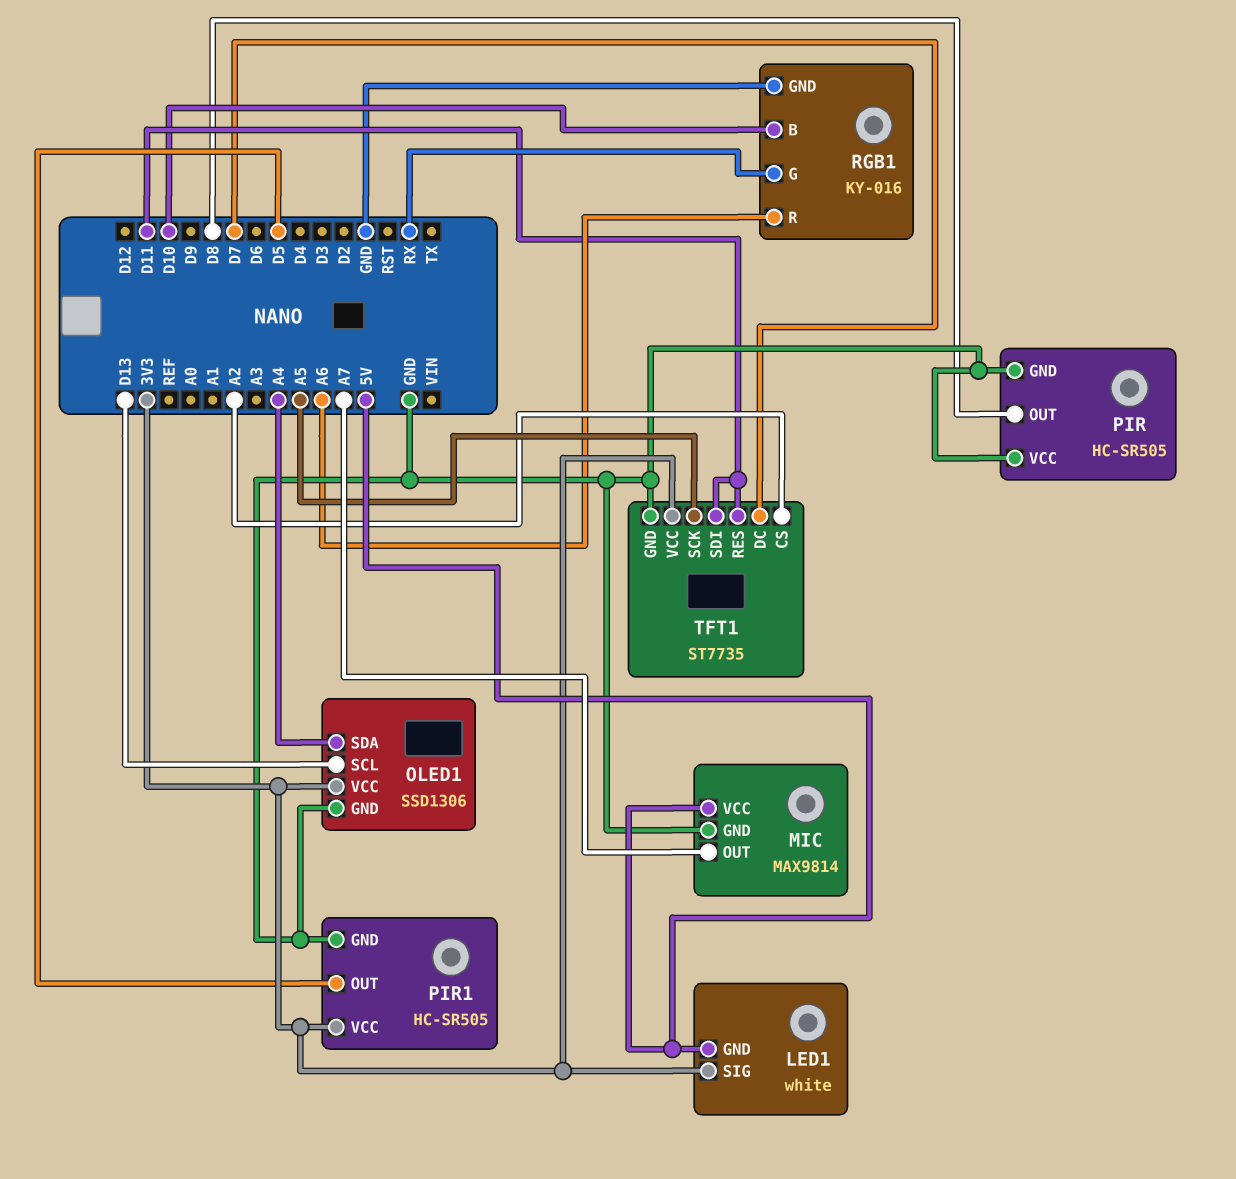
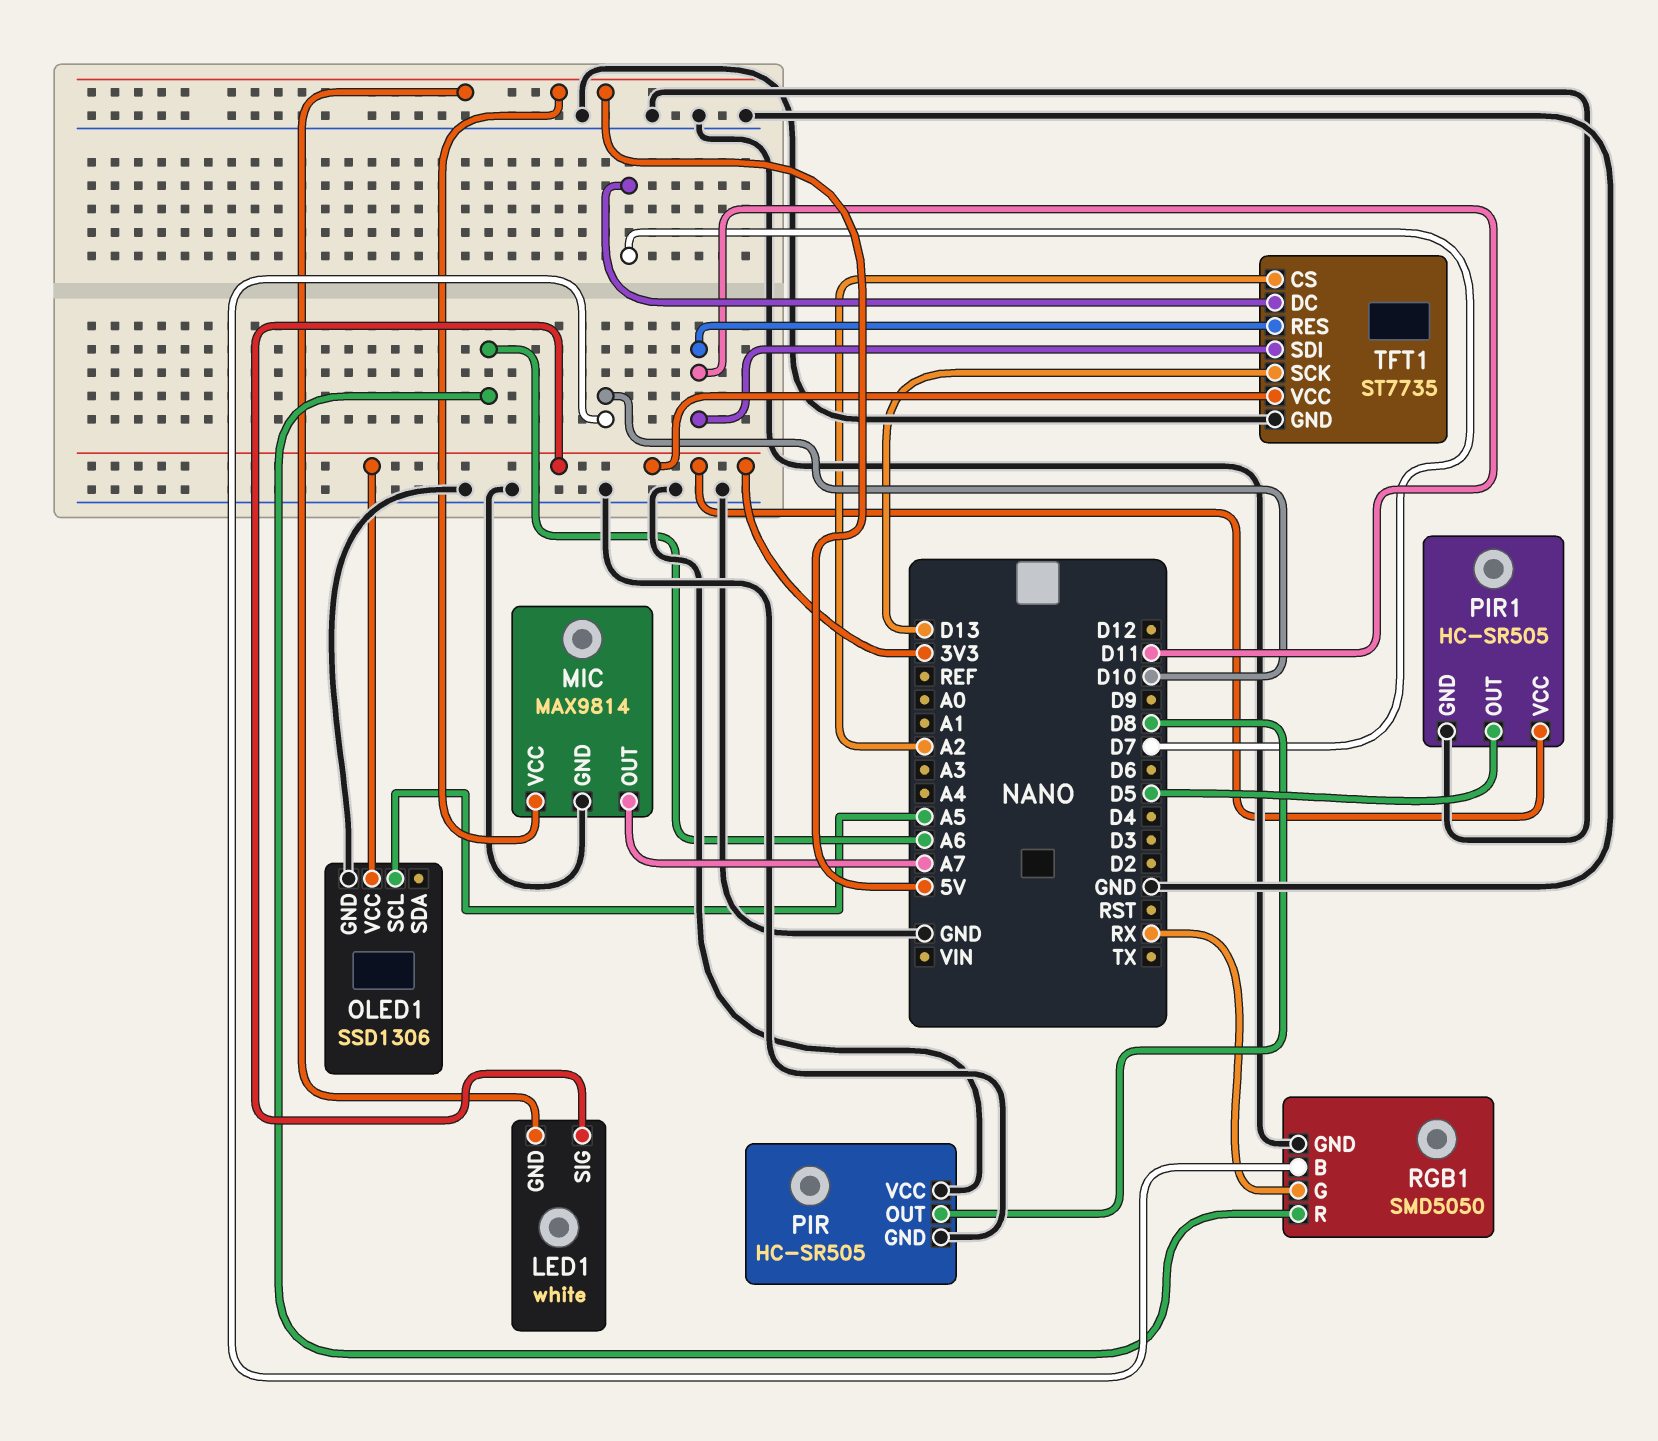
OLED1 pin SCL: D13 -> A5
OLED1 pin SDA: A4 -> none
RGB1: KY-016 -> SMD5050
TFT1 pin SCK: A5 -> D13

